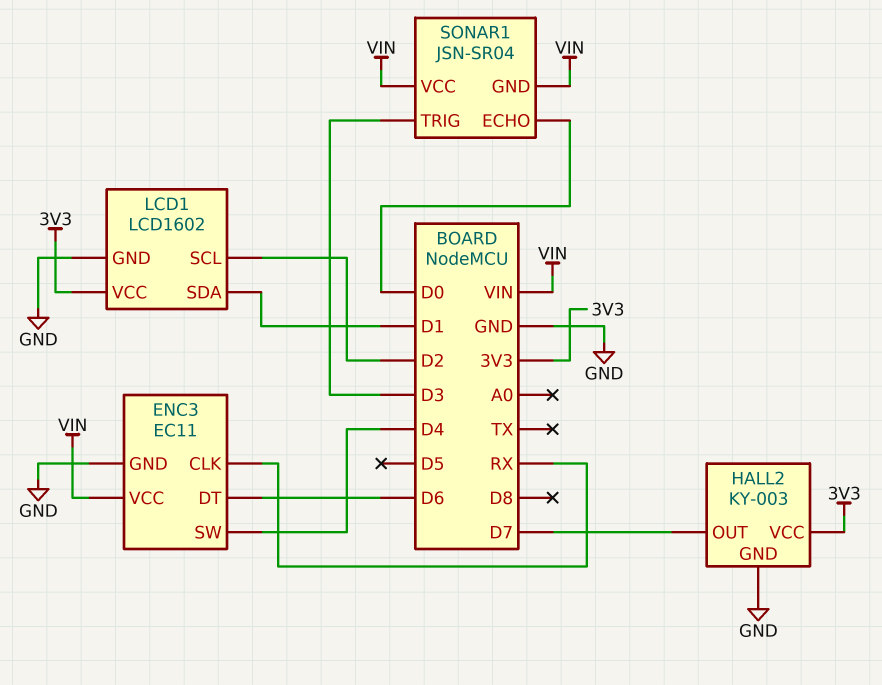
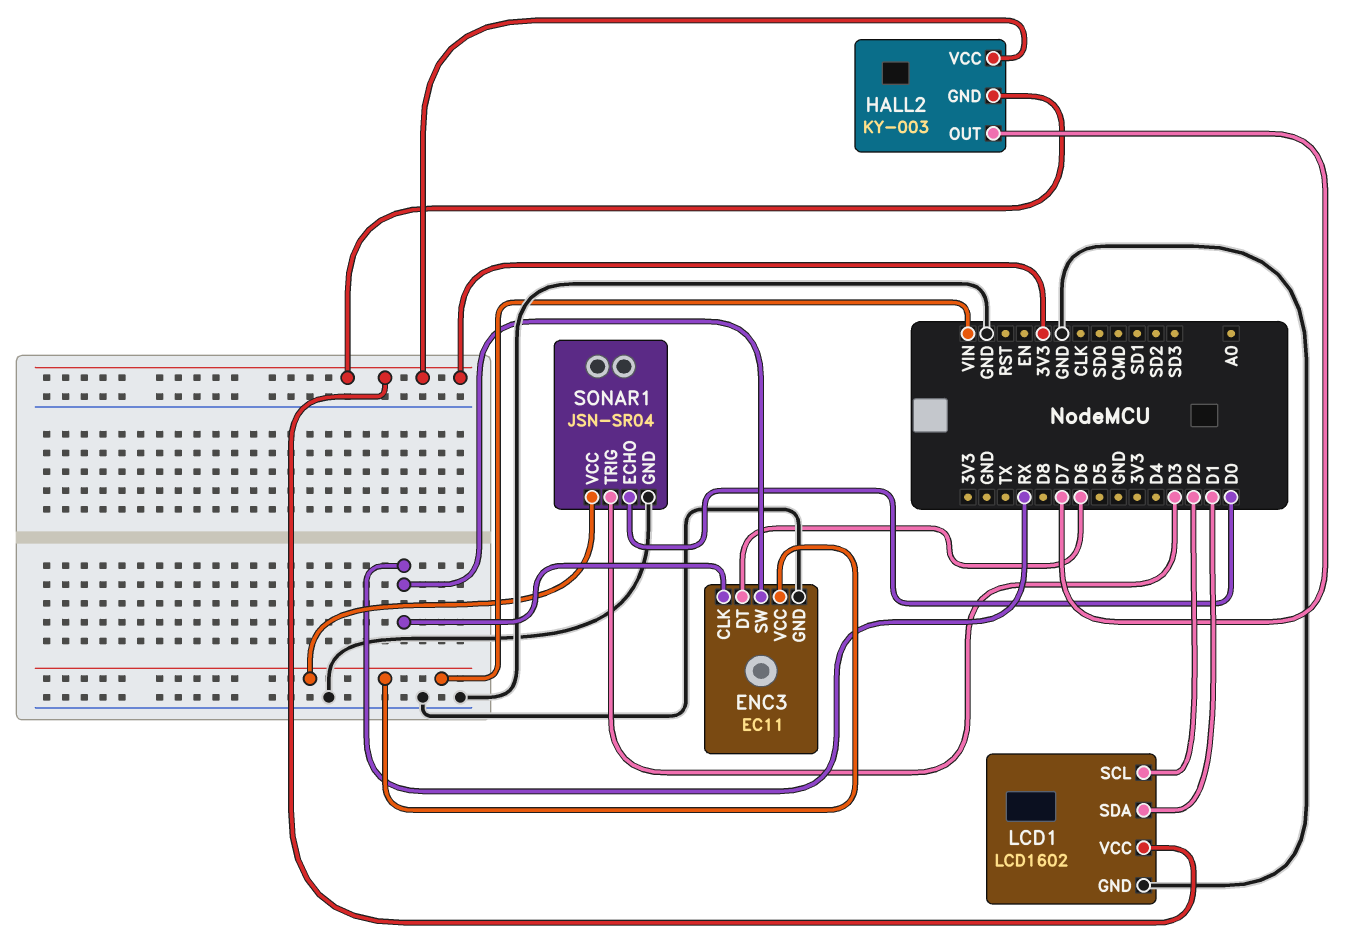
ENC3 pin SW: D4 -> RX
HALL2 pin GND: GND -> 3V3
SONAR1 pin GND: VIN -> GND

